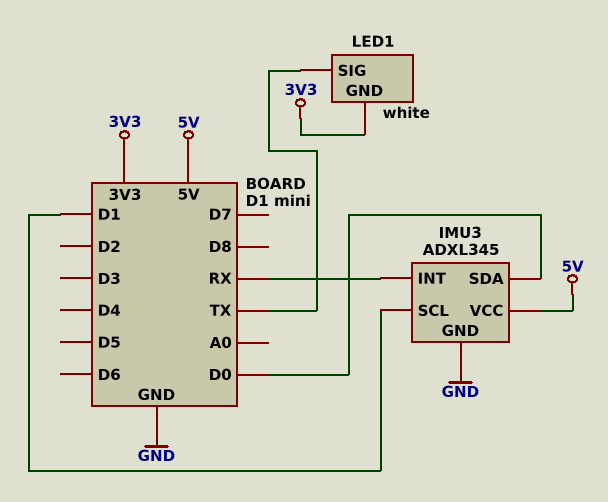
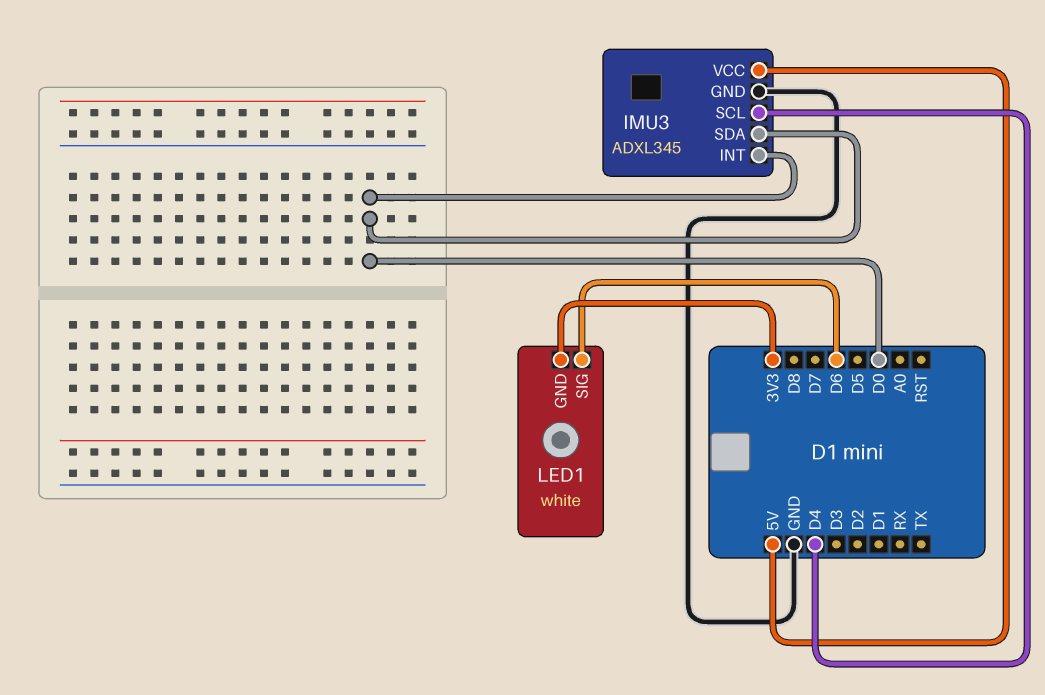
IMU3 pin INT: RX -> D0
IMU3 pin SCL: D1 -> D4
LED1 pin SIG: TX -> D6

